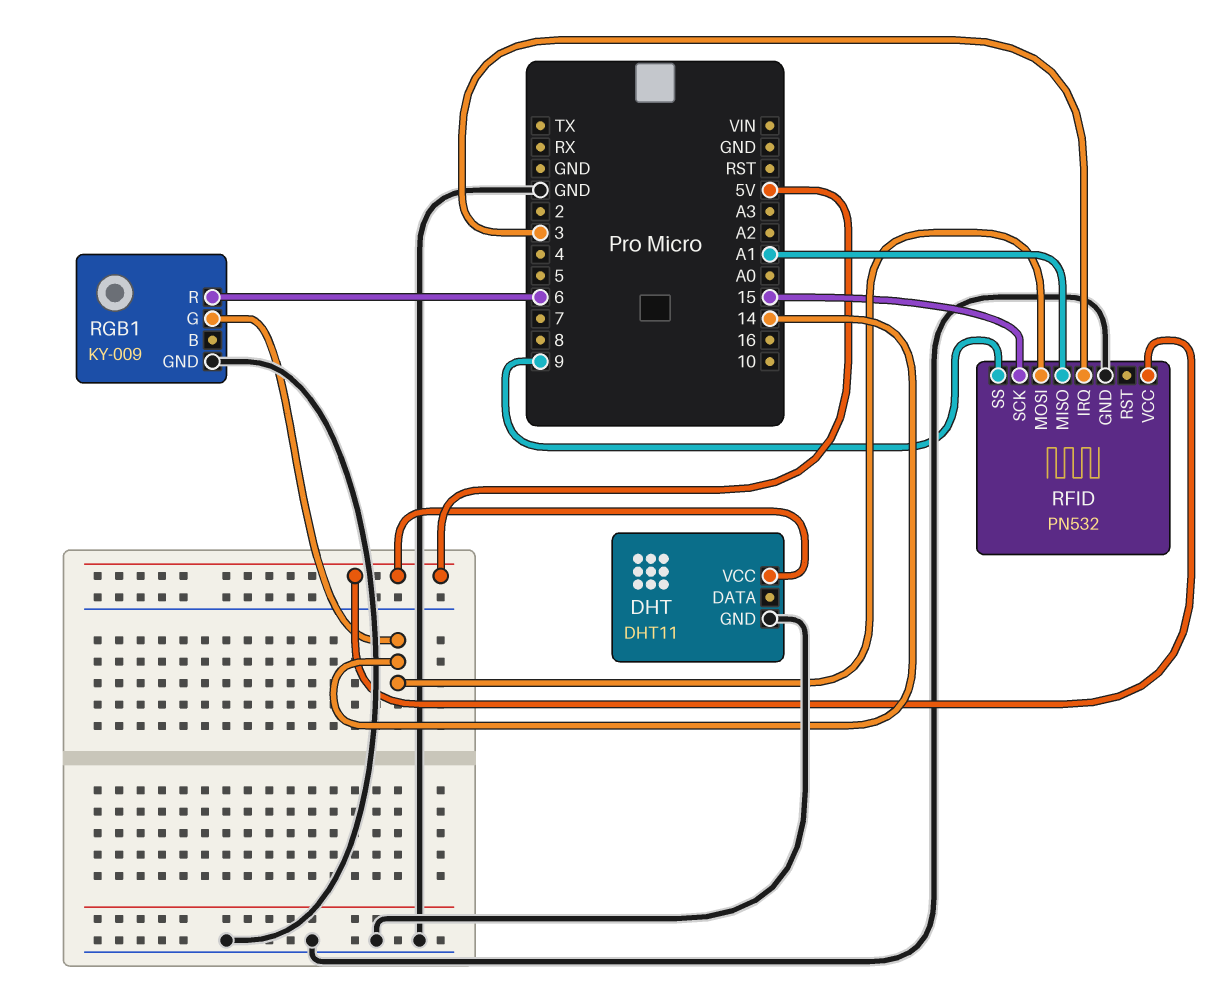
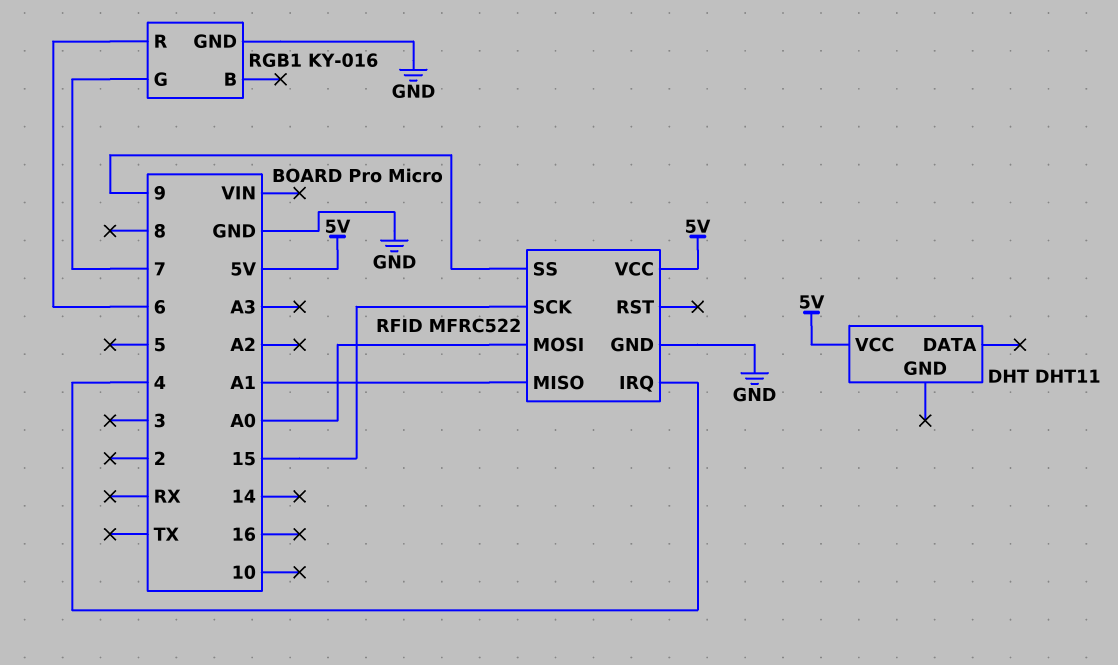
DHT pin GND: GND -> none
RFID: PN532 -> MFRC522
RFID pin IRQ: 3 -> 4
RFID pin MOSI: 14 -> A0
RGB1: KY-009 -> KY-016
RGB1 pin G: 14 -> 7

